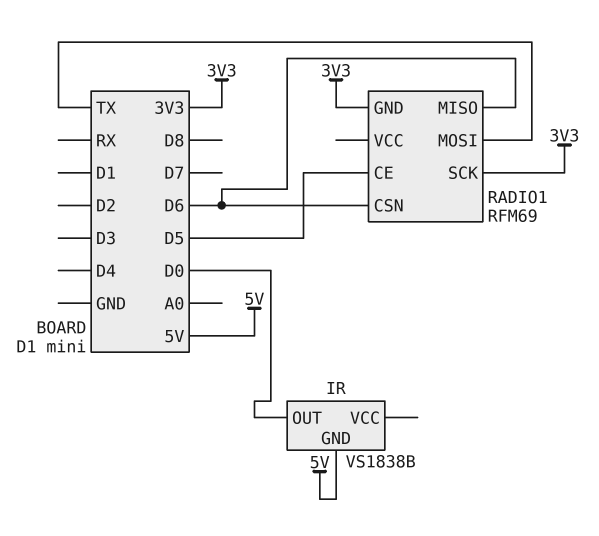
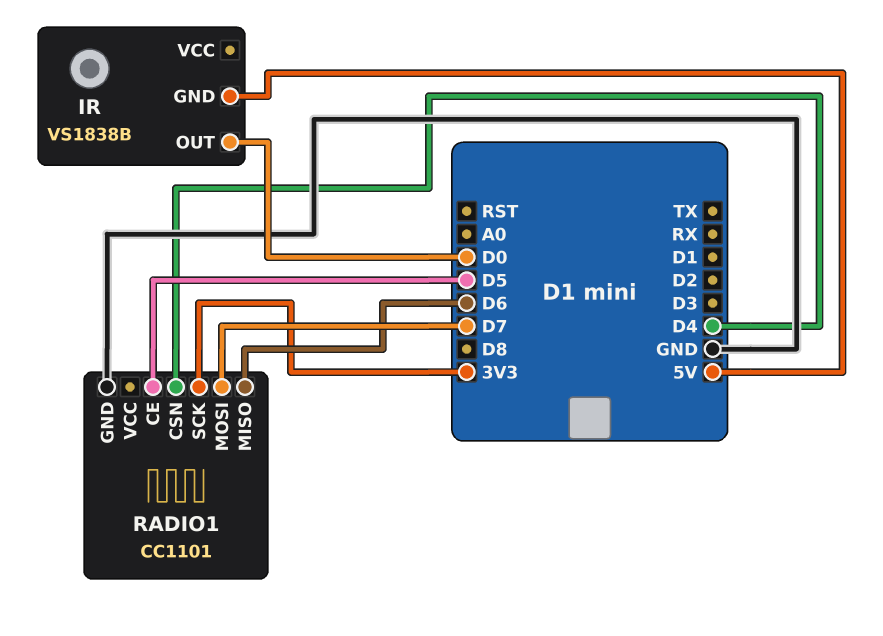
RADIO1: RFM69 -> CC1101
RADIO1 pin CSN: D6 -> D4
RADIO1 pin GND: 3V3 -> GND
RADIO1 pin MOSI: TX -> D7

